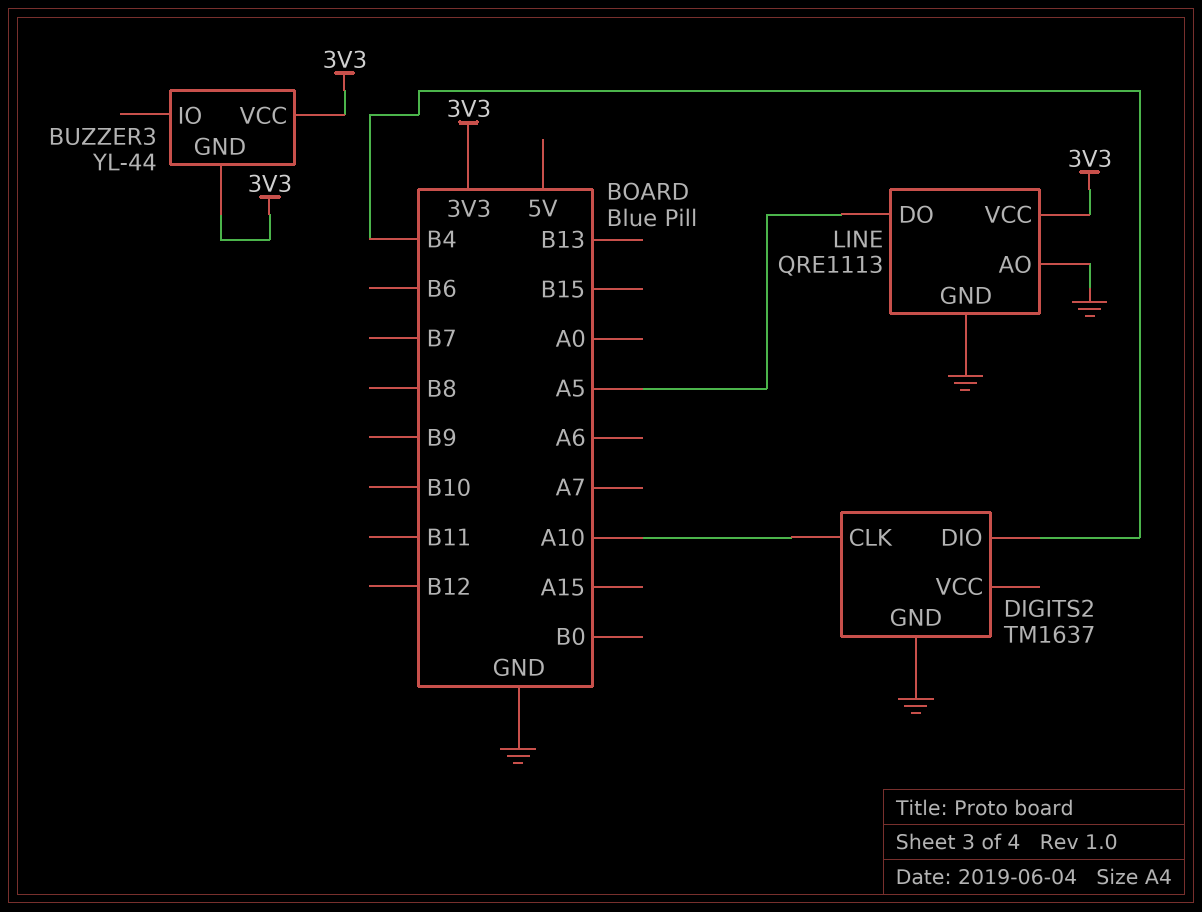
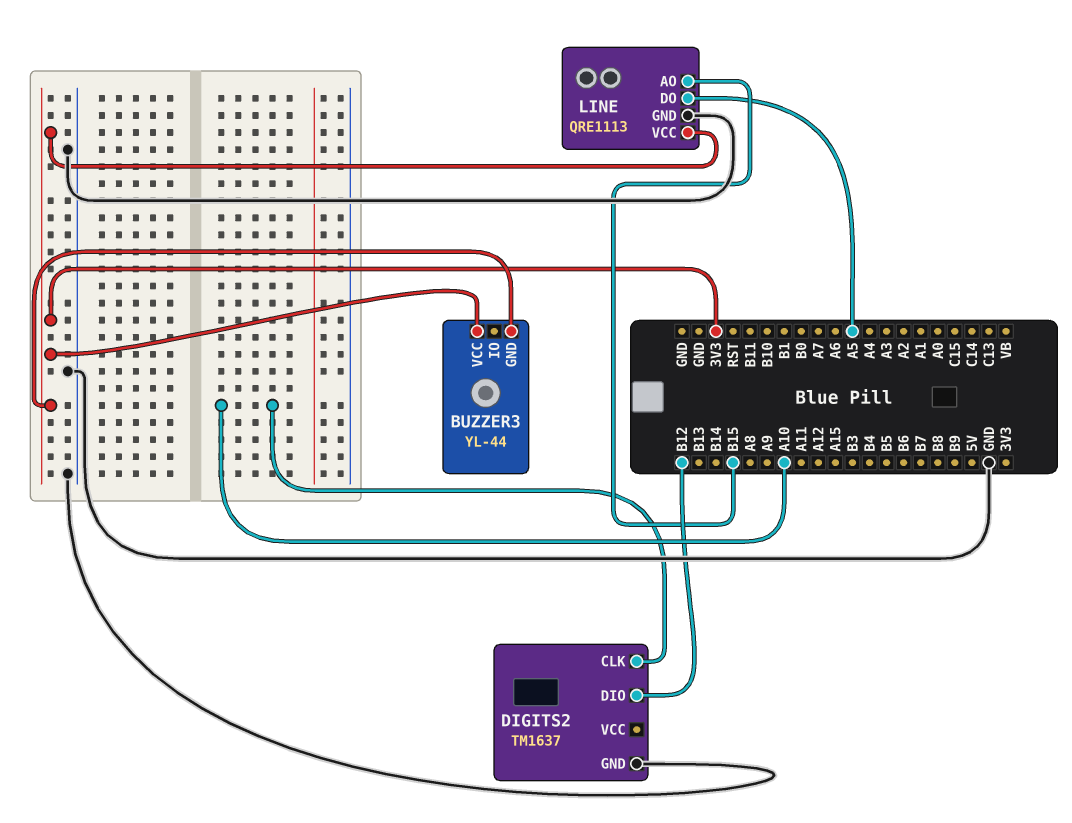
DIGITS2 pin DIO: B4 -> B12
LINE pin AO: GND -> B15

